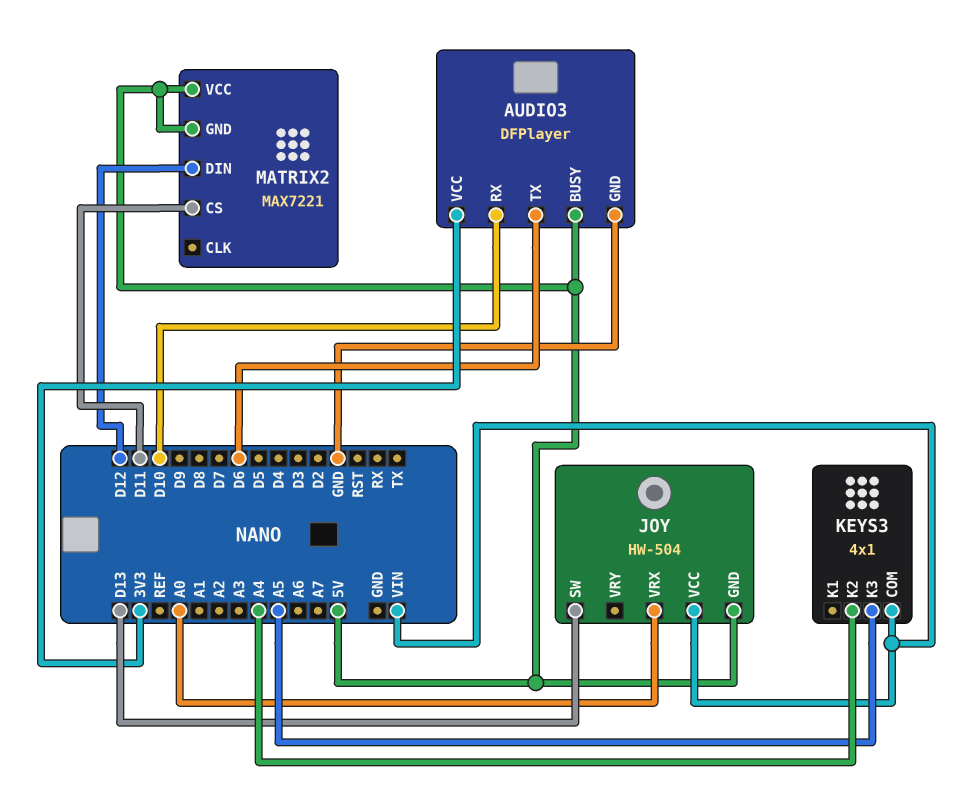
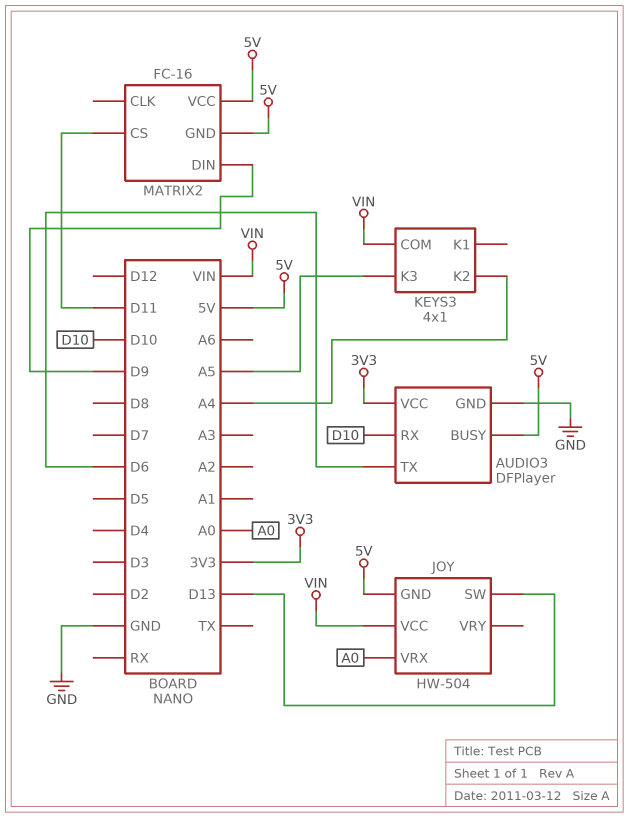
MATRIX2: MAX7221 -> FC-16
MATRIX2 pin DIN: D12 -> D9

